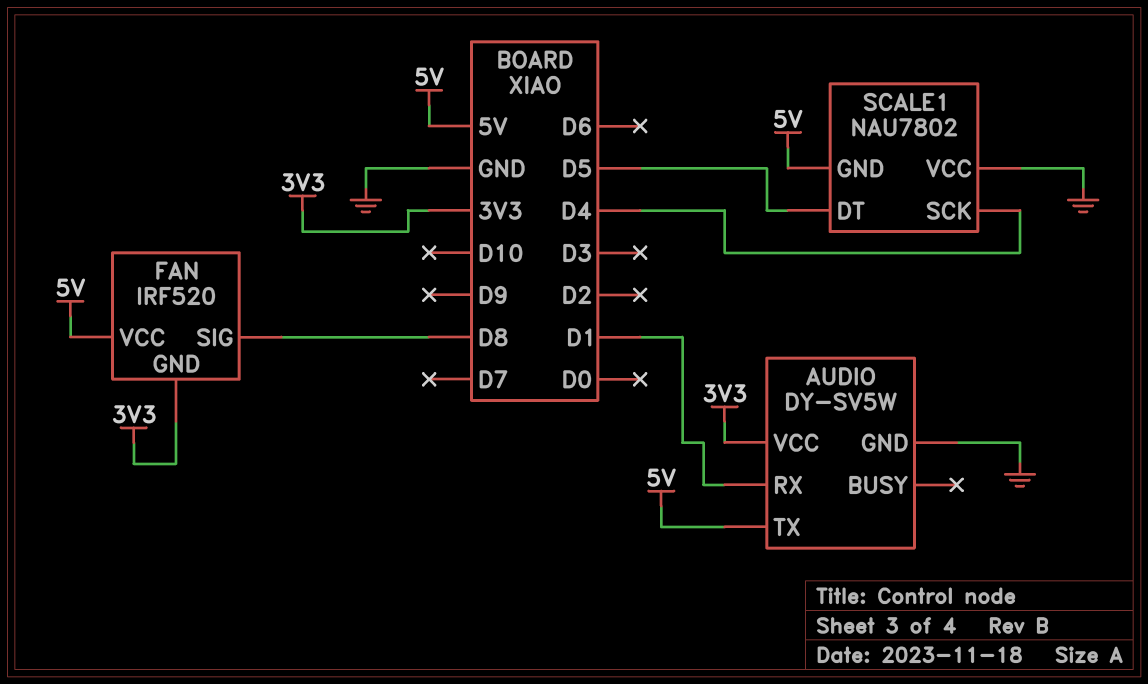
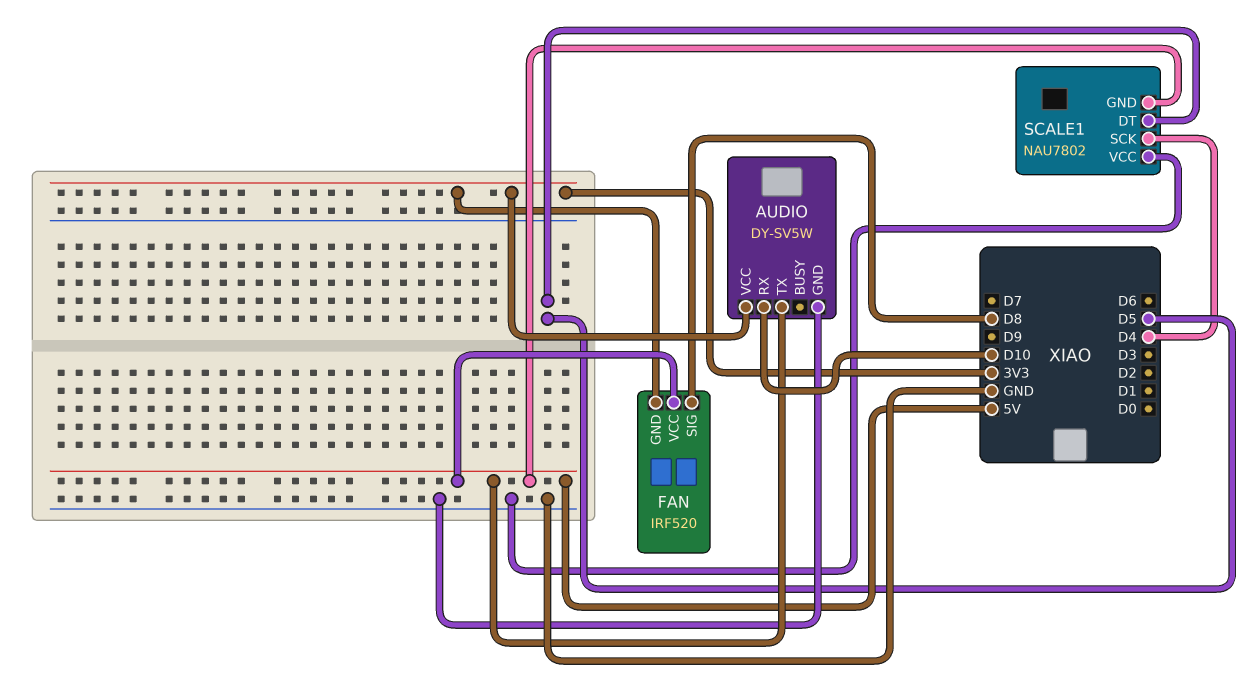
AUDIO pin RX: D1 -> D10

